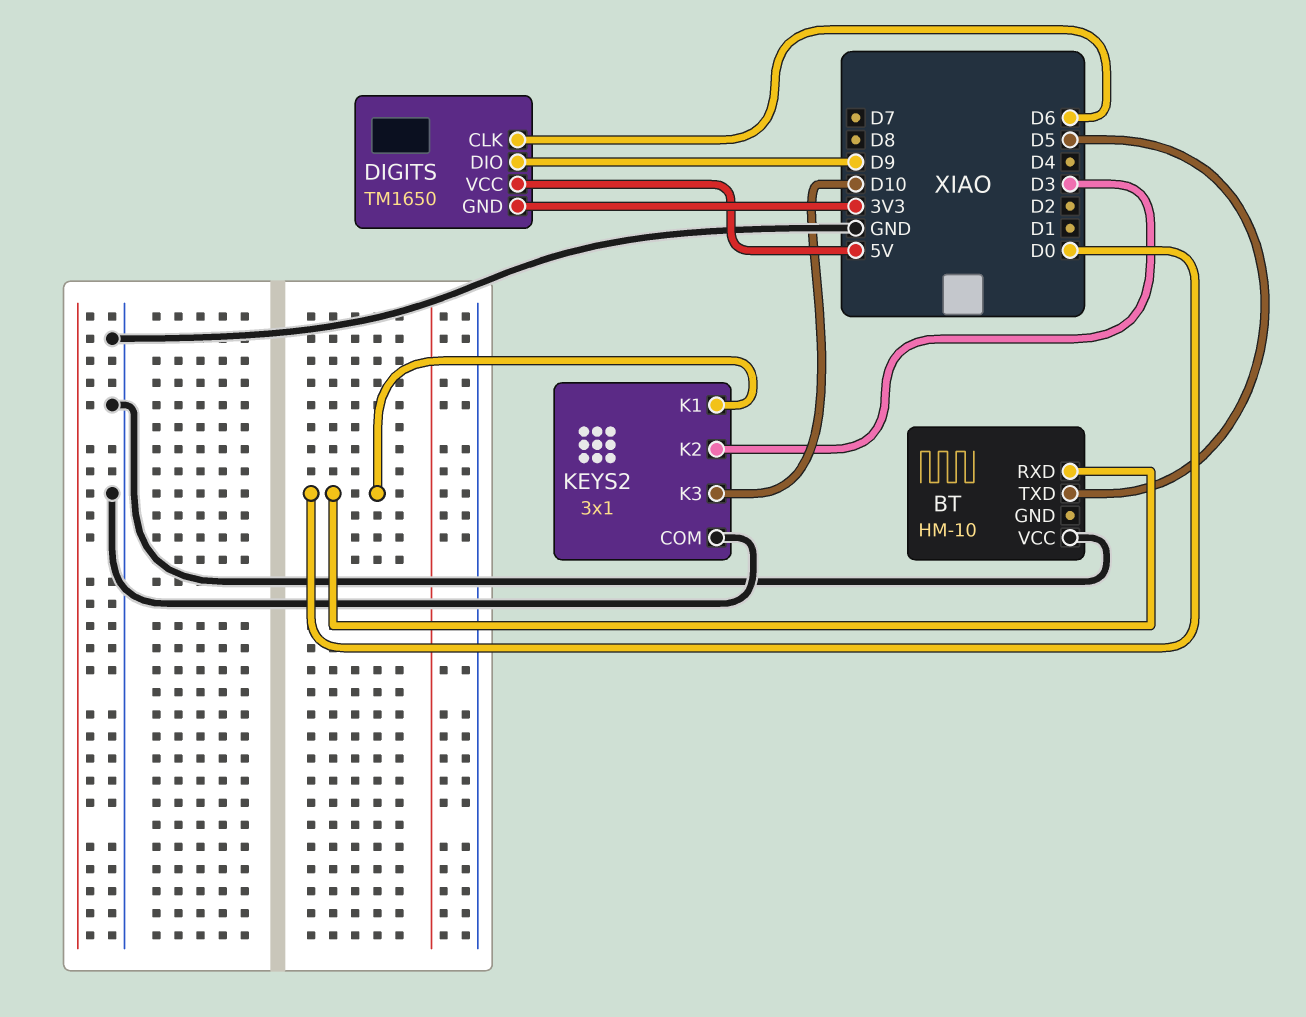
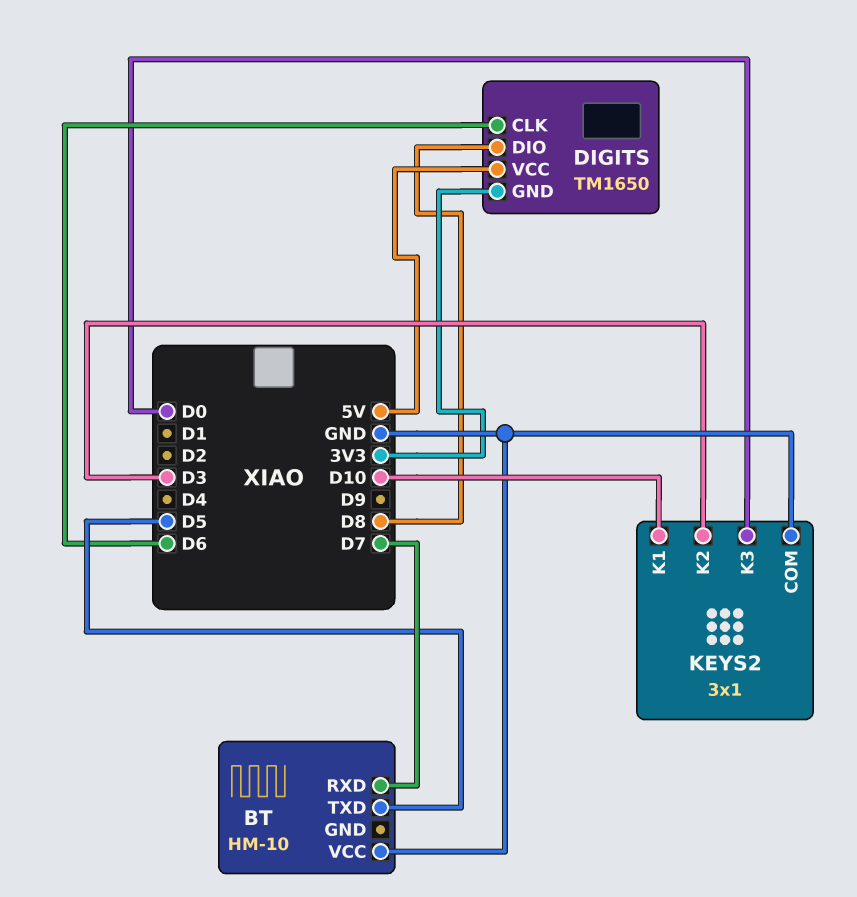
BT pin RXD: D0 -> D7
DIGITS pin DIO: D9 -> D8
KEYS2 pin K1: D0 -> D10
KEYS2 pin K3: D10 -> D0

